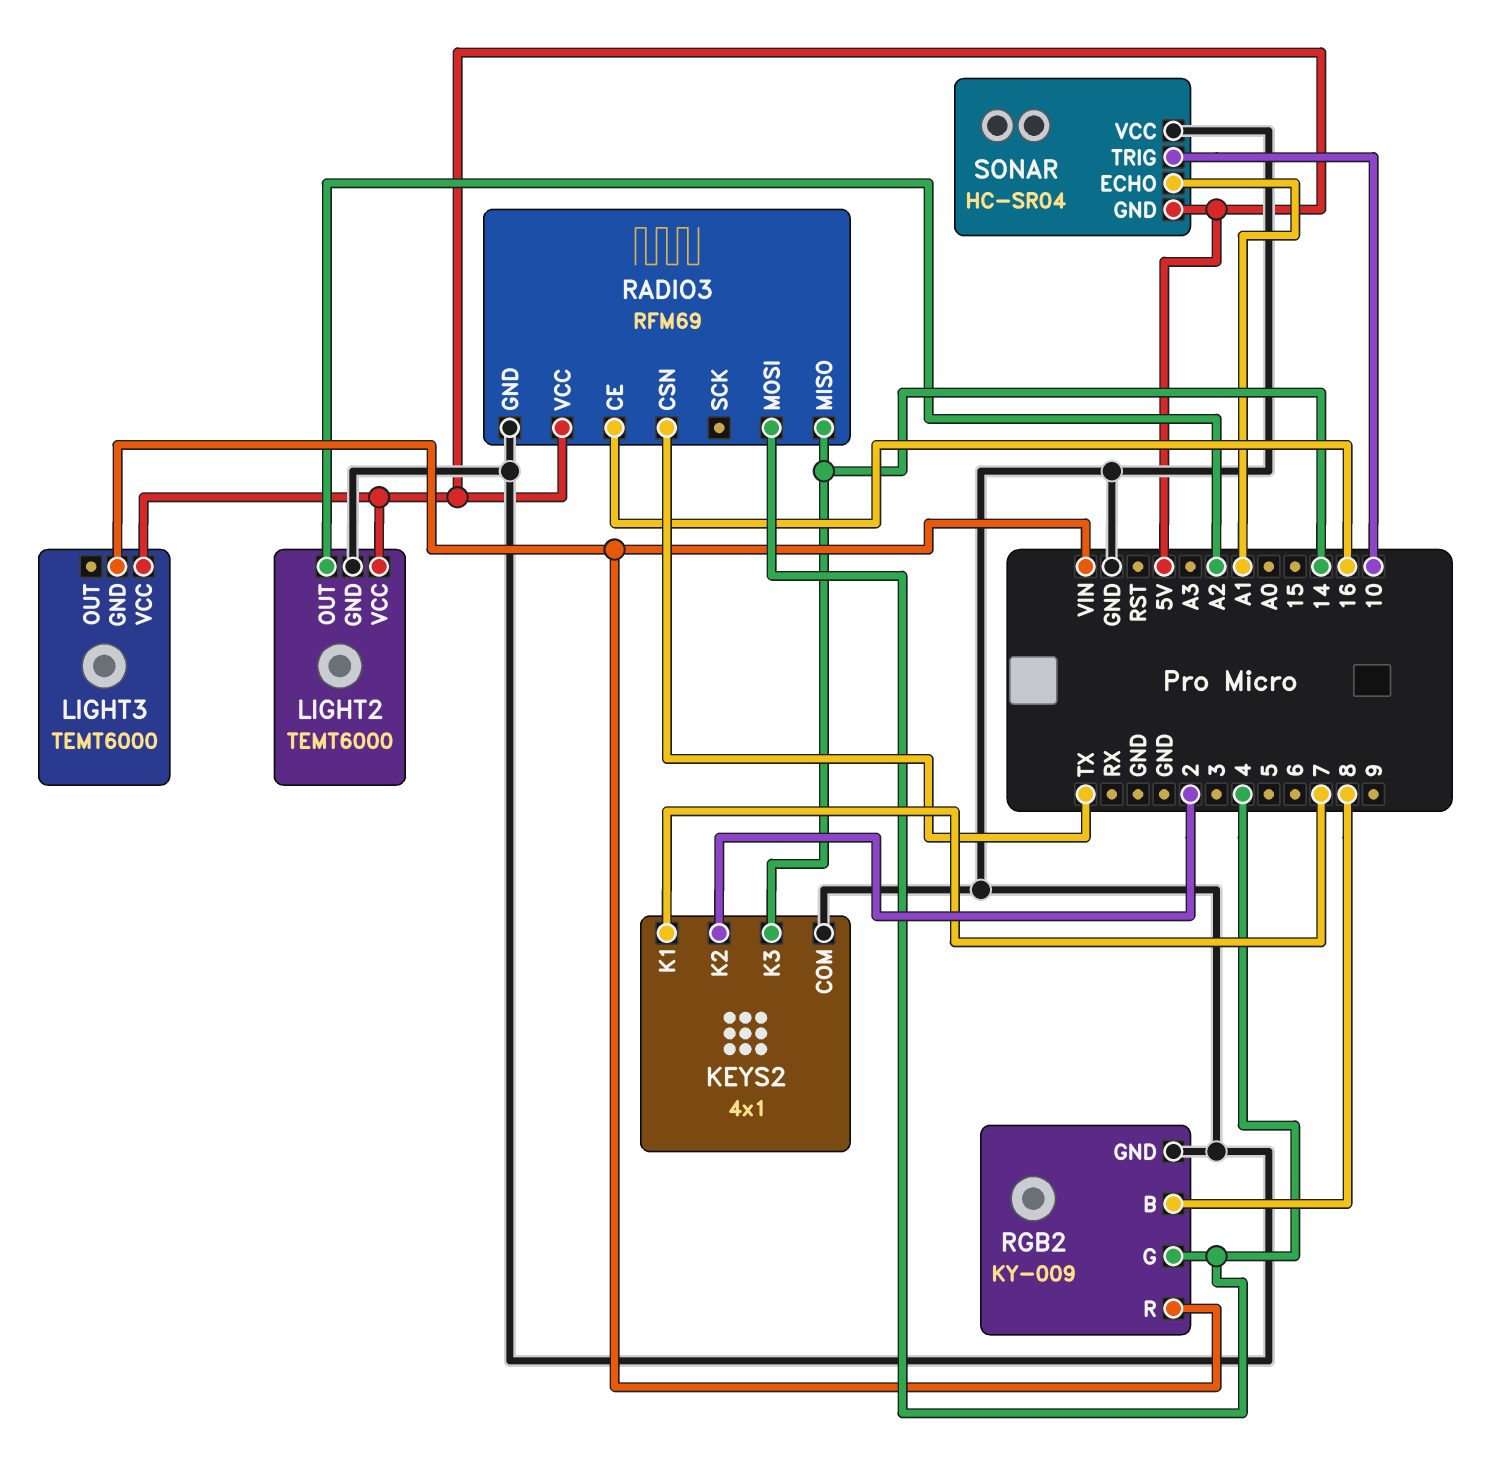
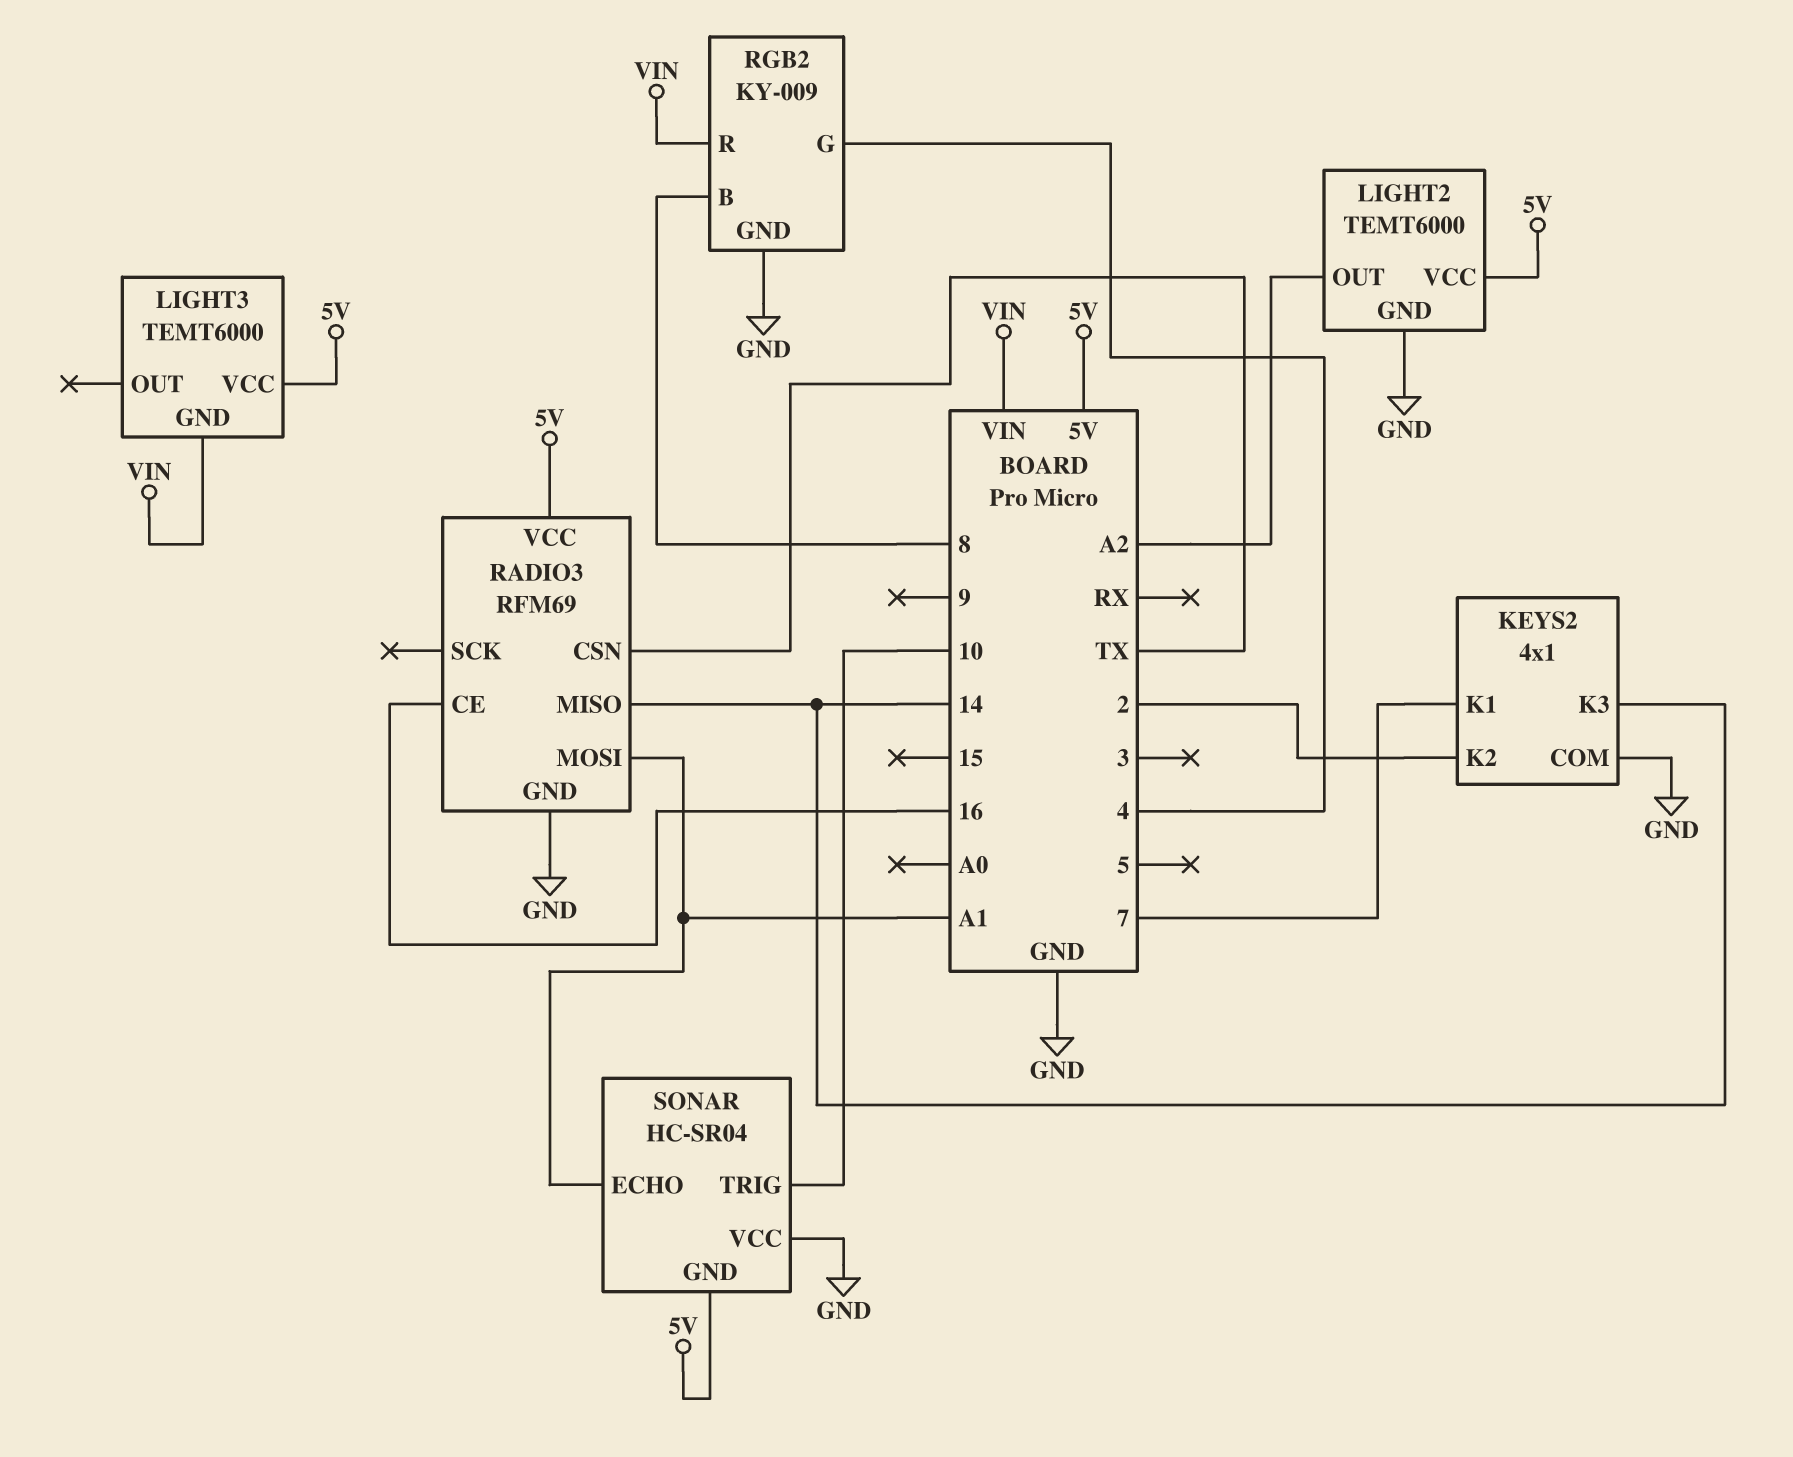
RADIO3 pin MOSI: 4 -> A1

